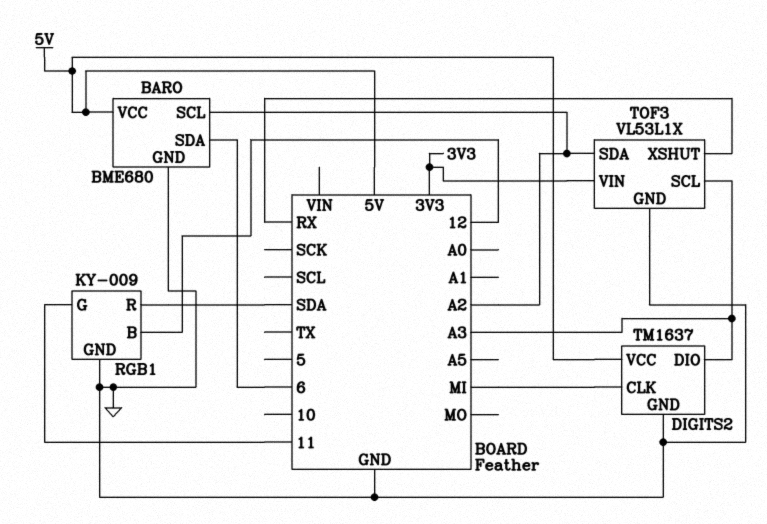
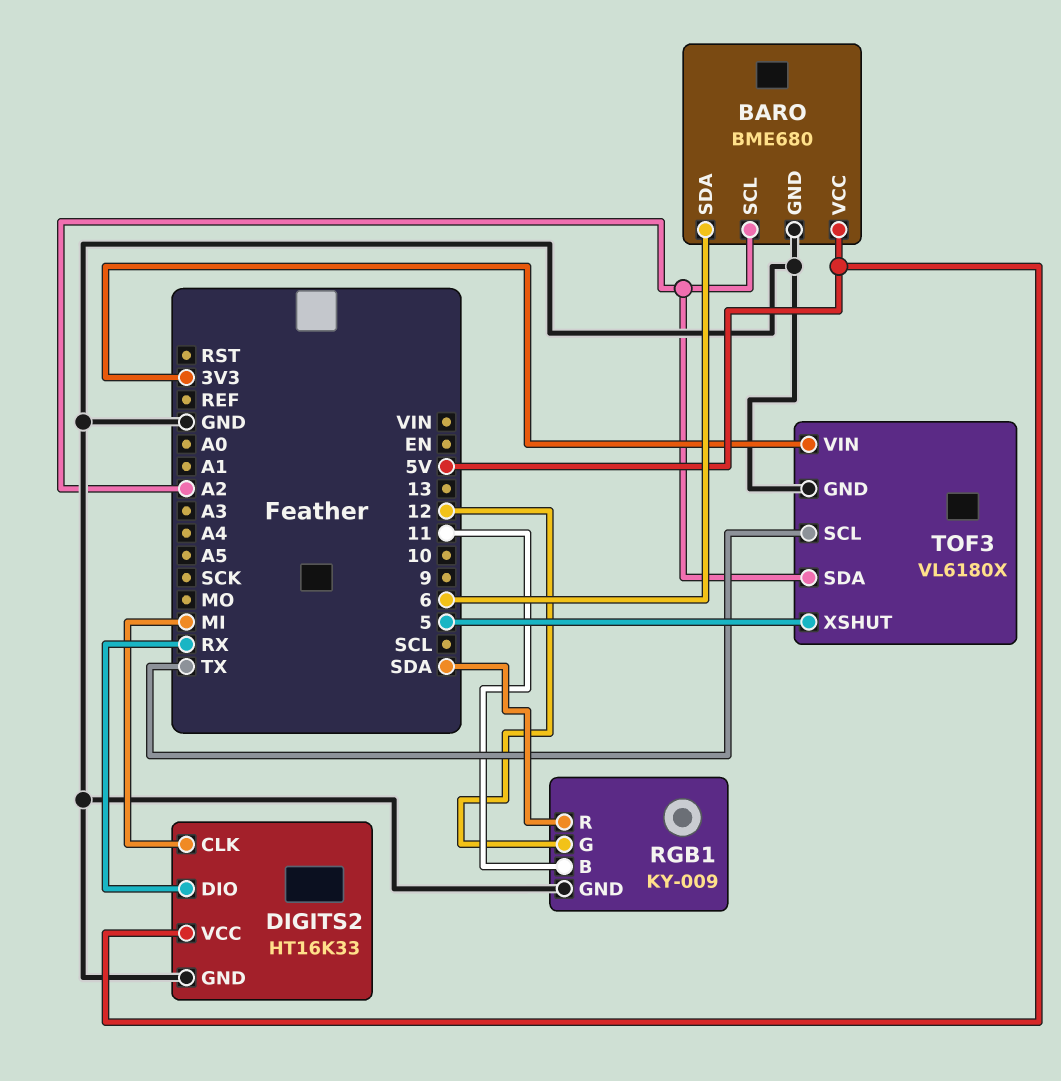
DIGITS2: TM1637 -> HT16K33
DIGITS2 pin DIO: A3 -> RX
RGB1 pin B: 12 -> 11
RGB1 pin G: 11 -> 12
TOF3: VL53L1X -> VL6180X
TOF3 pin SCL: A3 -> TX
TOF3 pin XSHUT: RX -> 5

